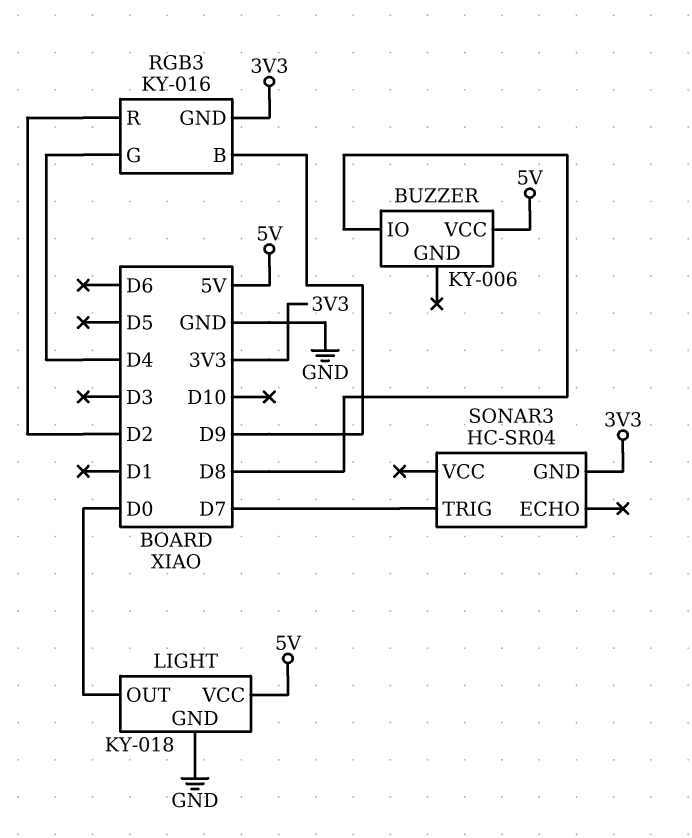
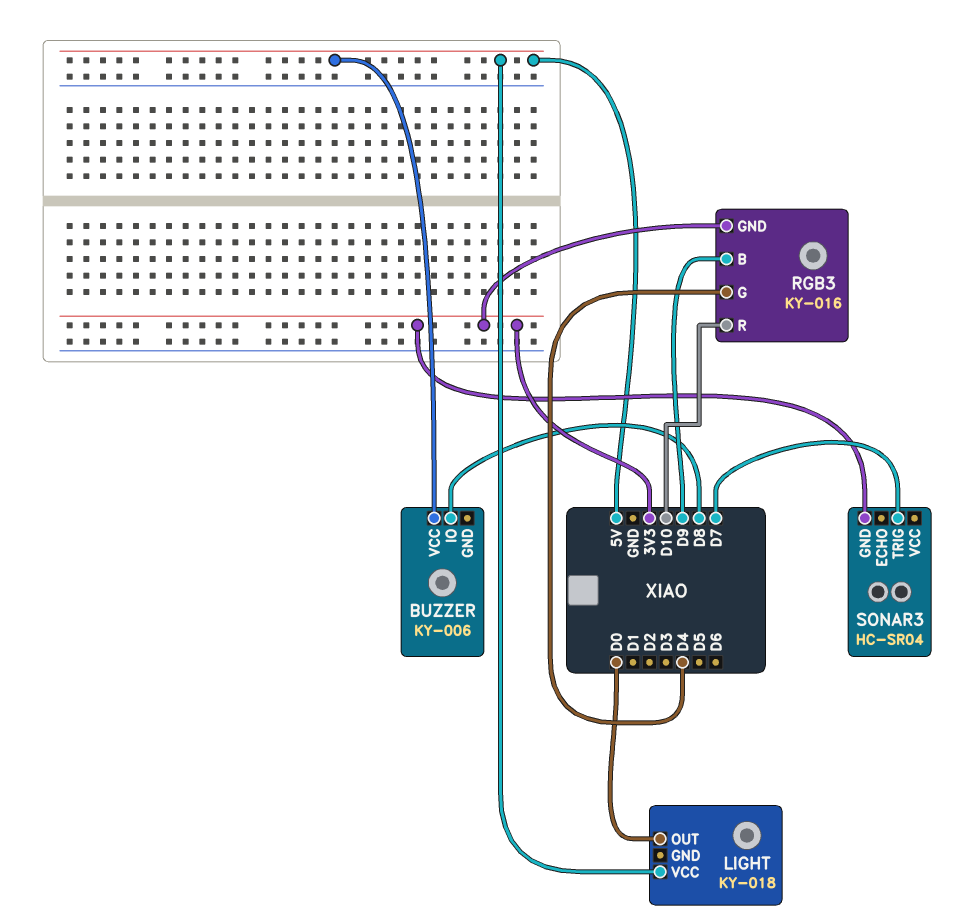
LIGHT pin GND: GND -> none
RGB3 pin R: D2 -> D10

